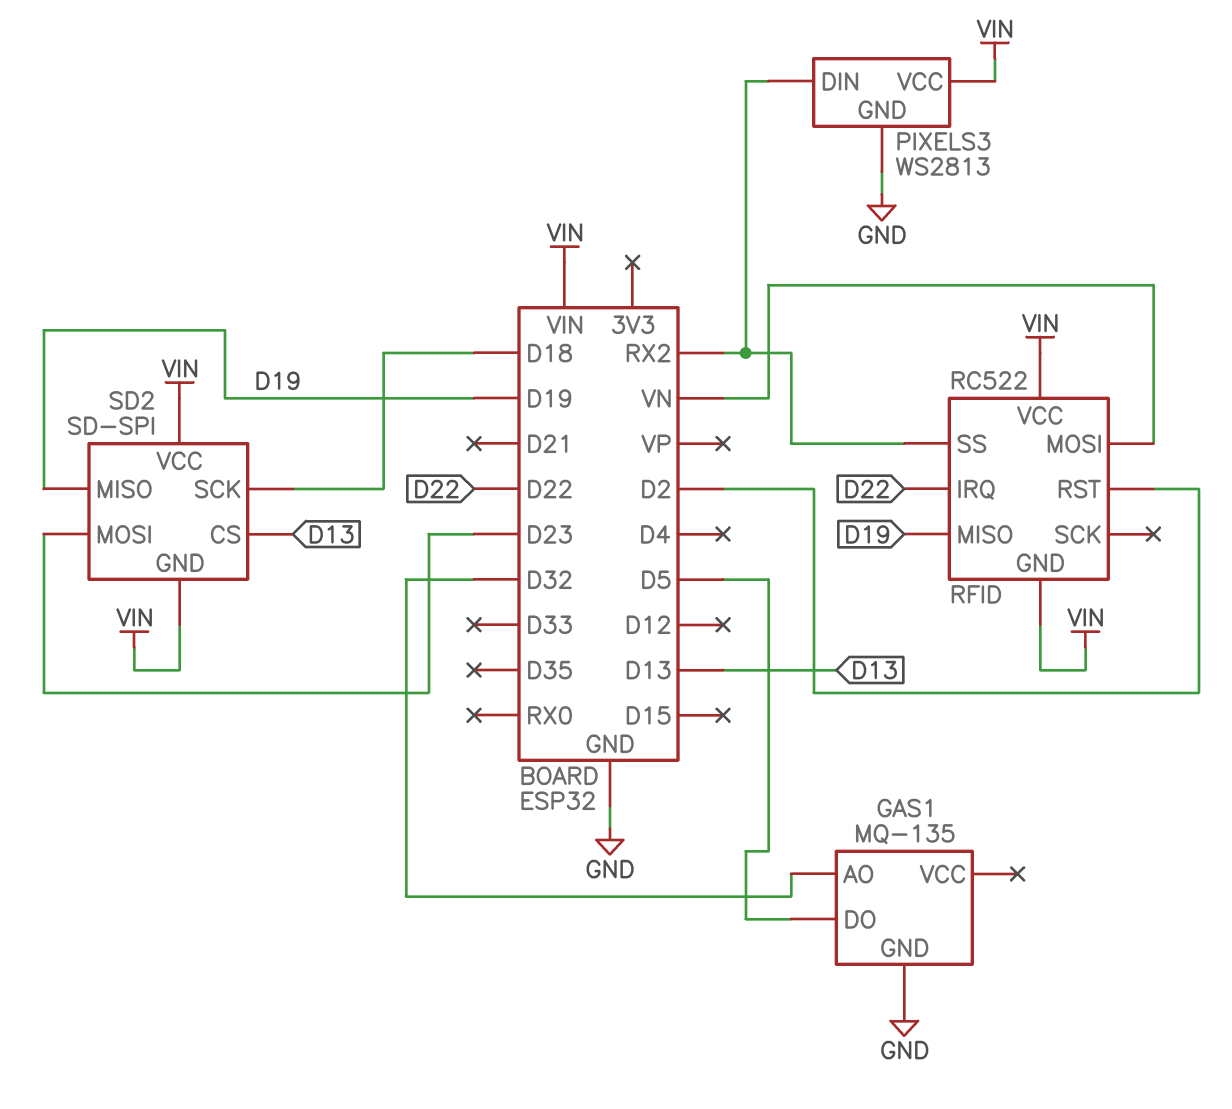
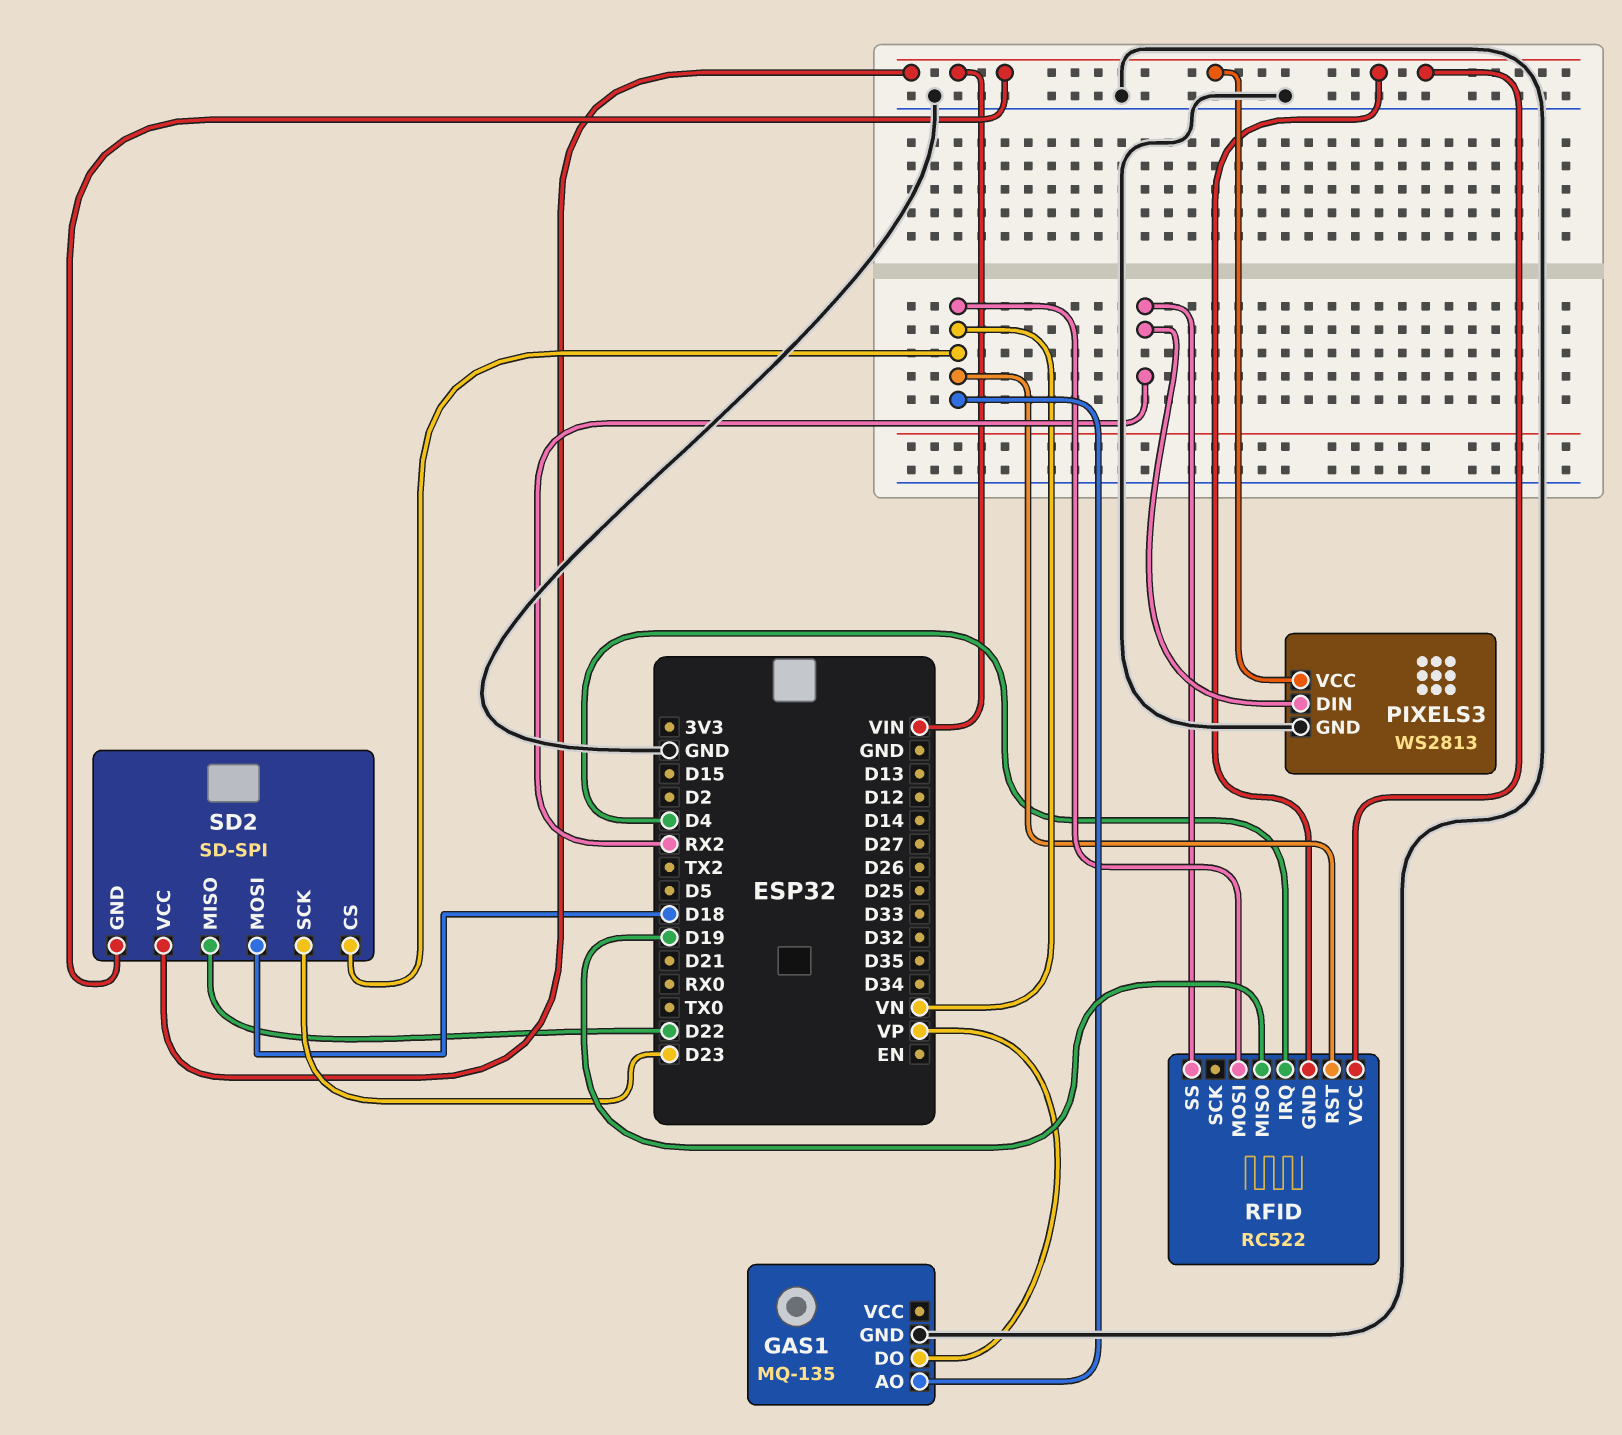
GAS1 pin AO: D32 -> VN
GAS1 pin DO: D5 -> VP
RFID pin IRQ: D22 -> D4
RFID pin RST: D2 -> VN
SD2 pin CS: D13 -> VN
SD2 pin MISO: D19 -> D22
SD2 pin MOSI: D23 -> D18
SD2 pin SCK: D18 -> D23

